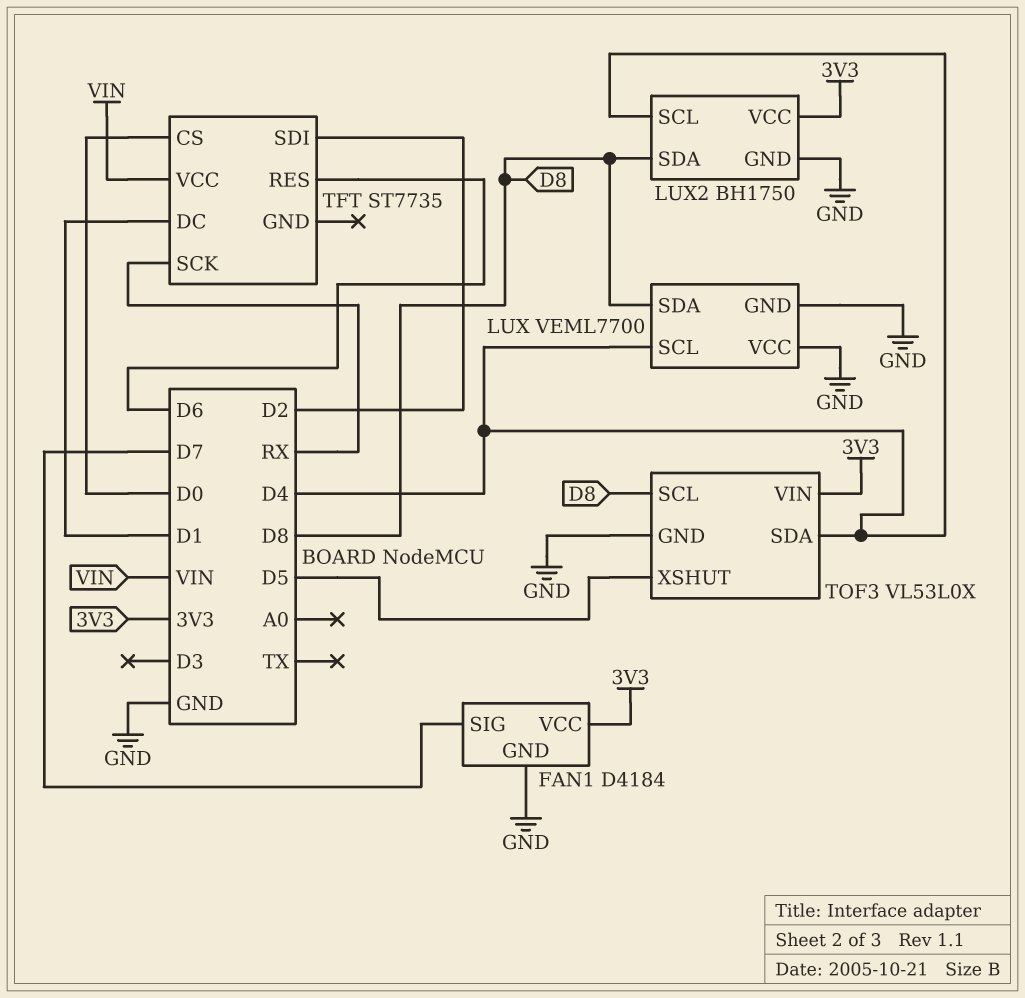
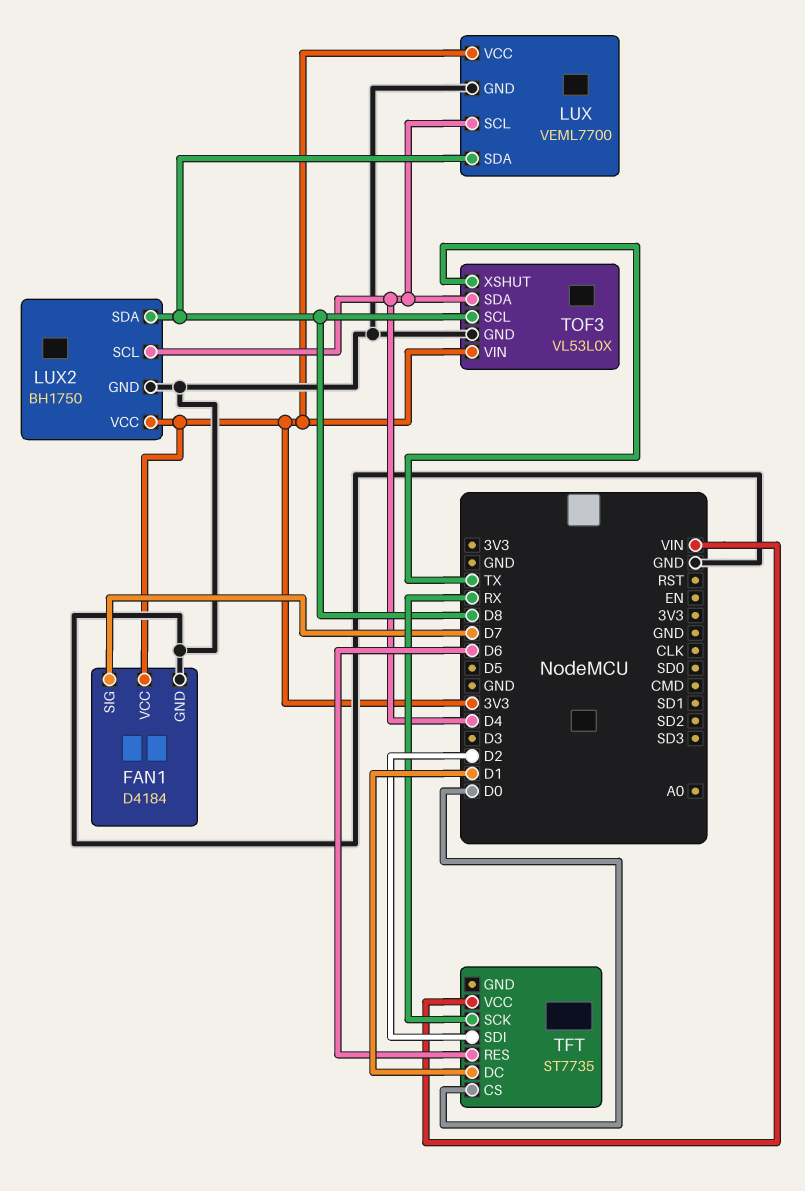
LUX pin VCC: GND -> 3V3
TOF3 pin XSHUT: D5 -> TX

